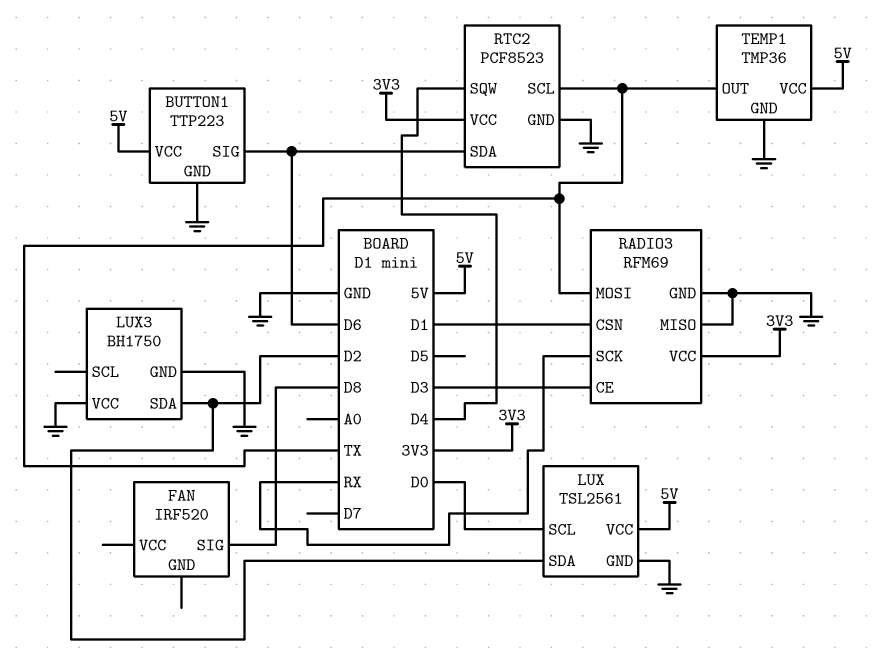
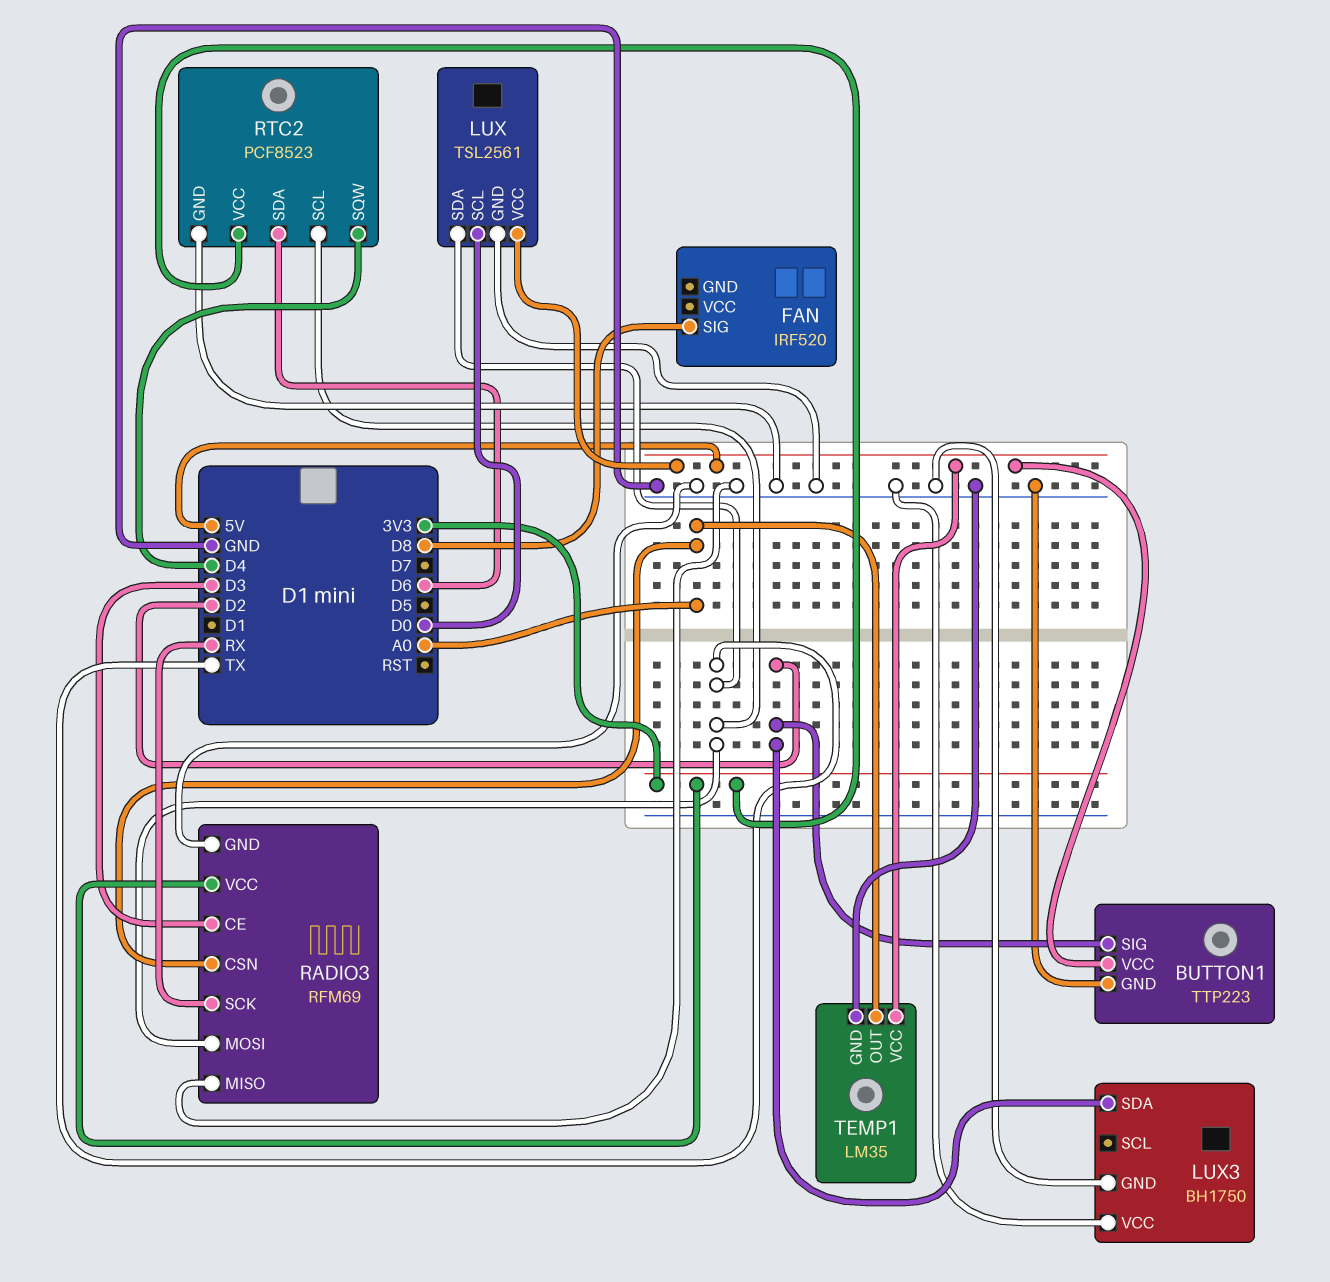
BUTTON1 pin SIG: D6 -> D2
LUX pin SDA: D2 -> TX
RADIO3 pin CSN: D1 -> A0
TEMP1: TMP36 -> LM35
TEMP1 pin OUT: TX -> A0

